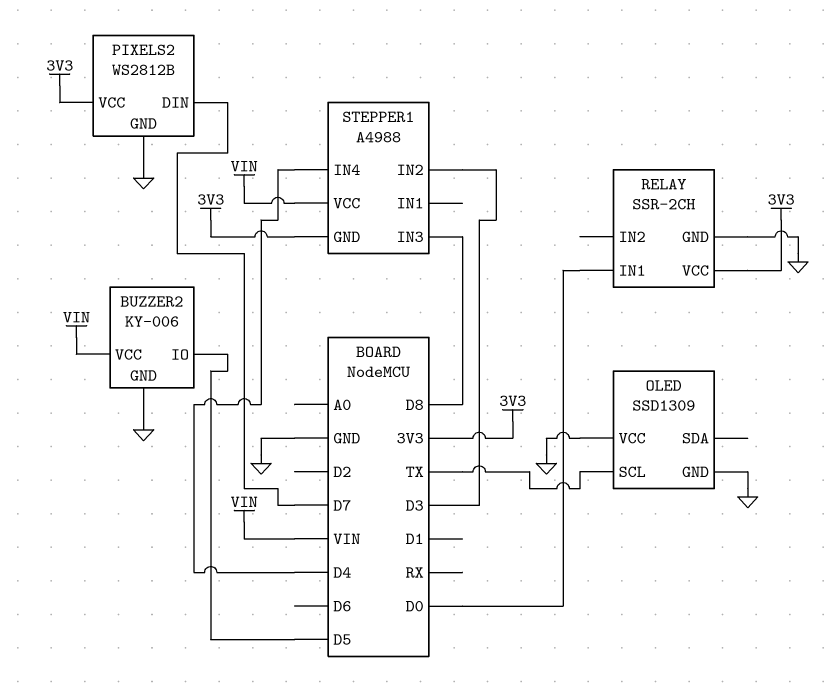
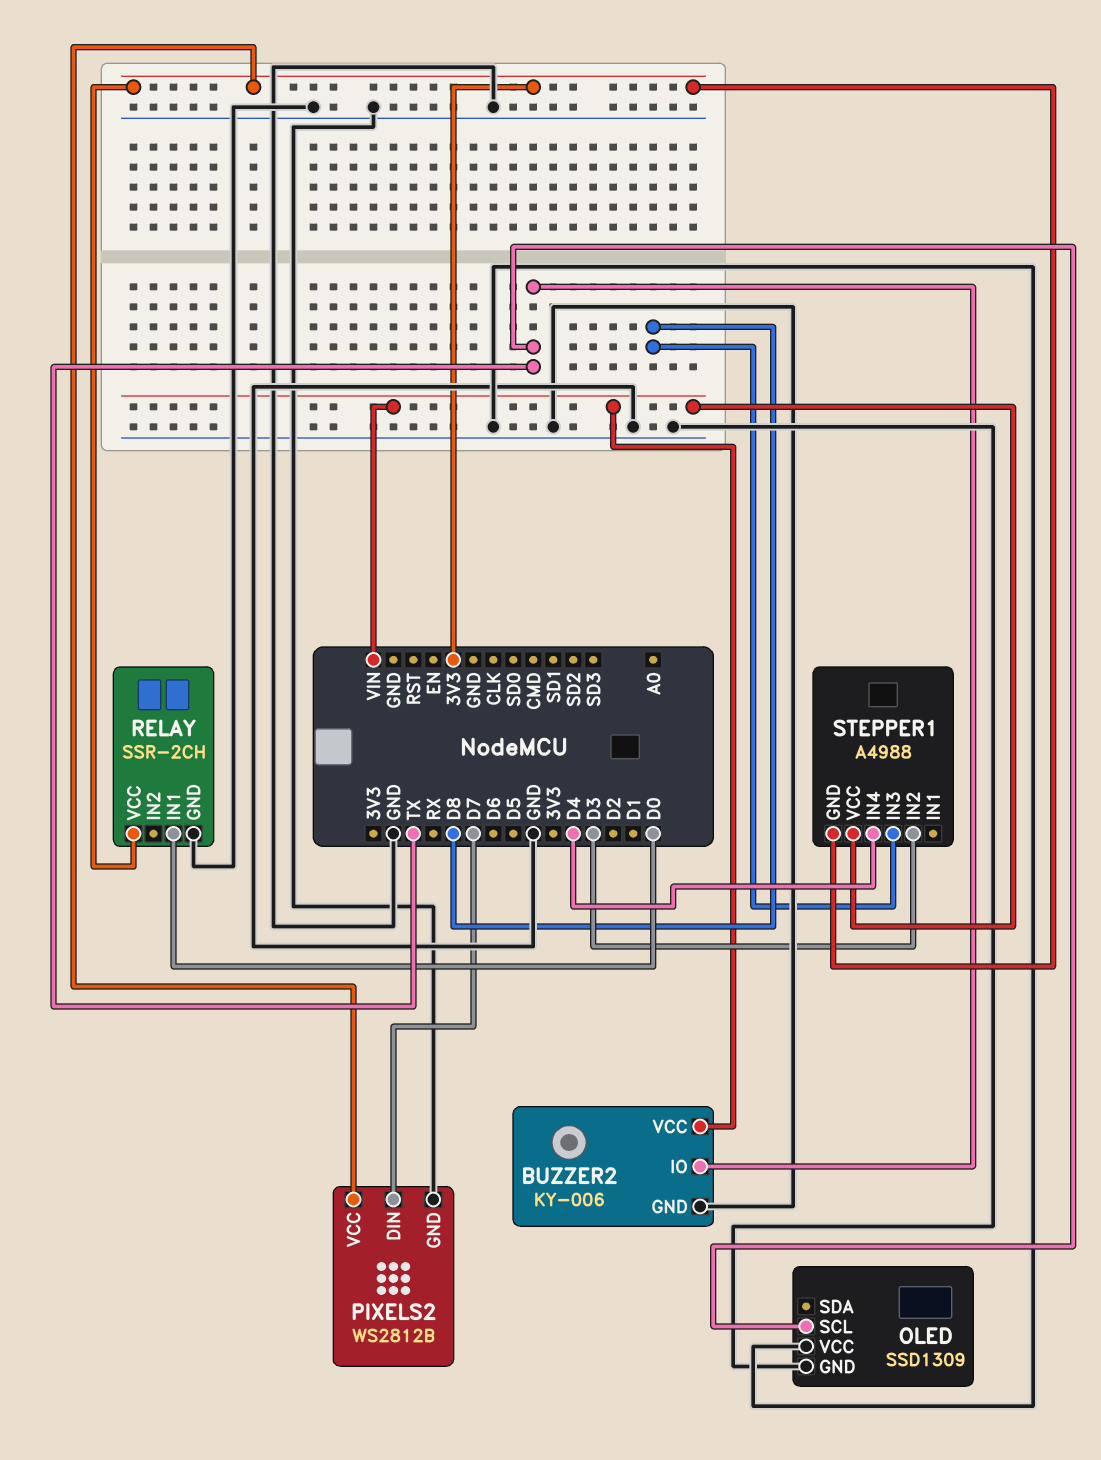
BUZZER2 pin IO: D5 -> TX

